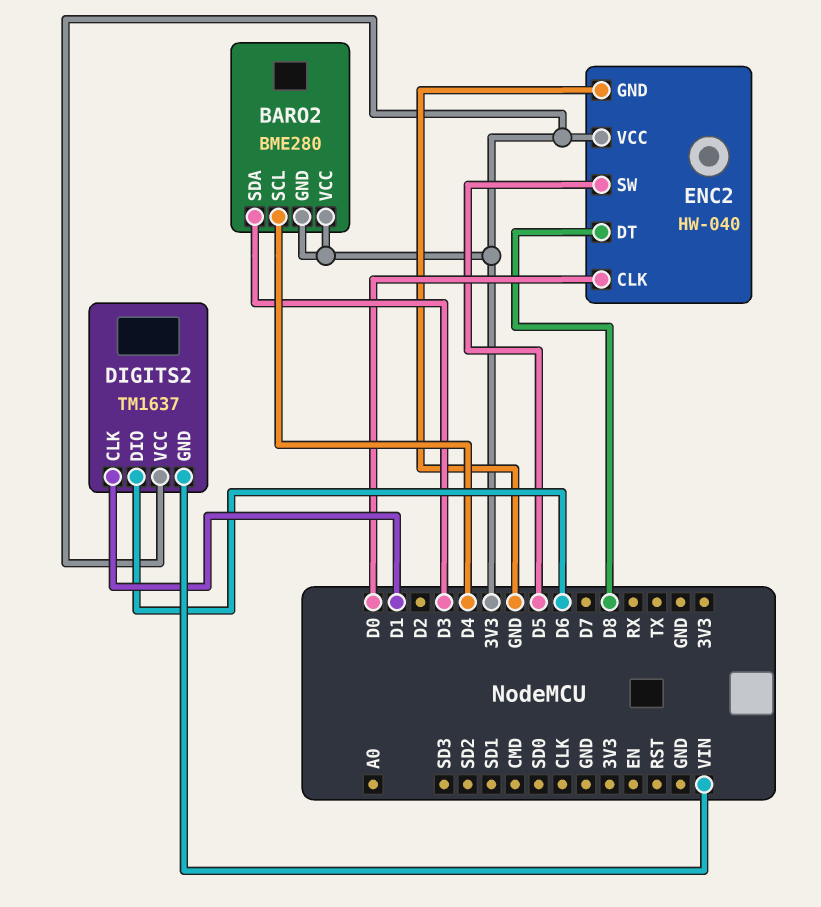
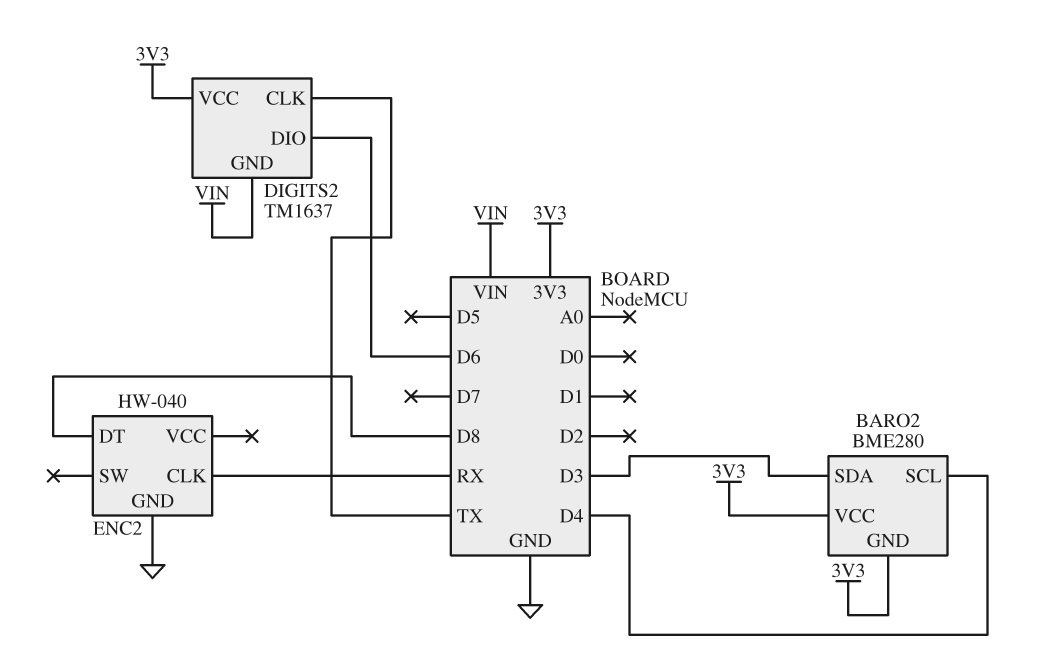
DIGITS2 pin CLK: D1 -> TX
ENC2 pin CLK: D0 -> RX
ENC2 pin SW: D5 -> none
ENC2 pin VCC: 3V3 -> none

